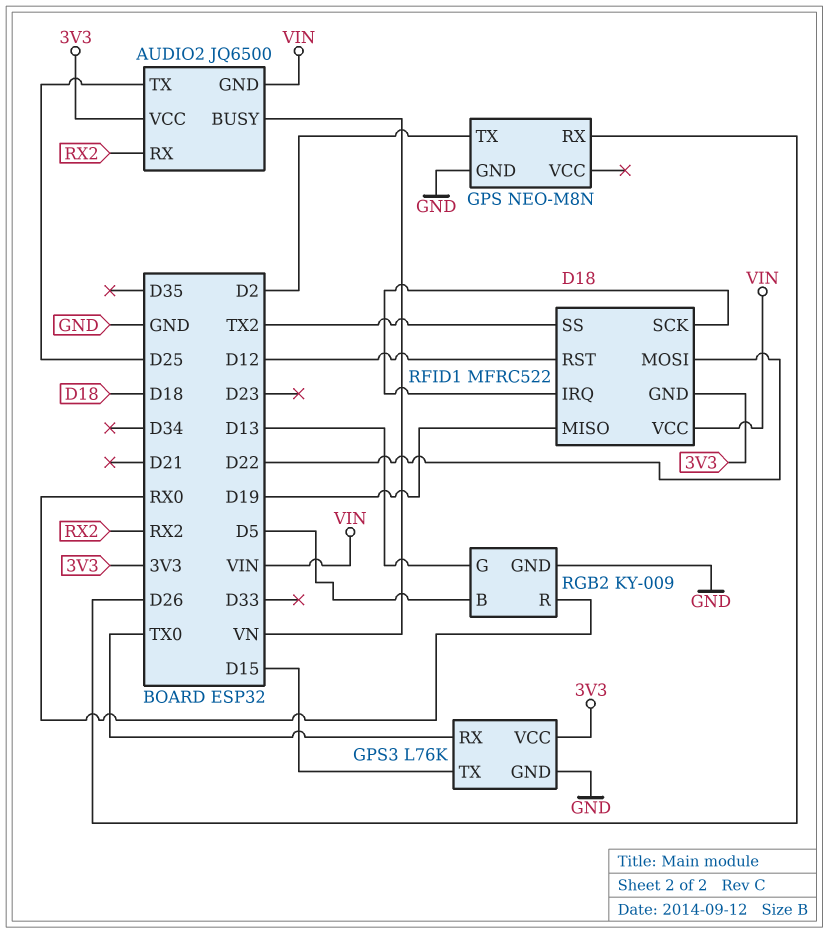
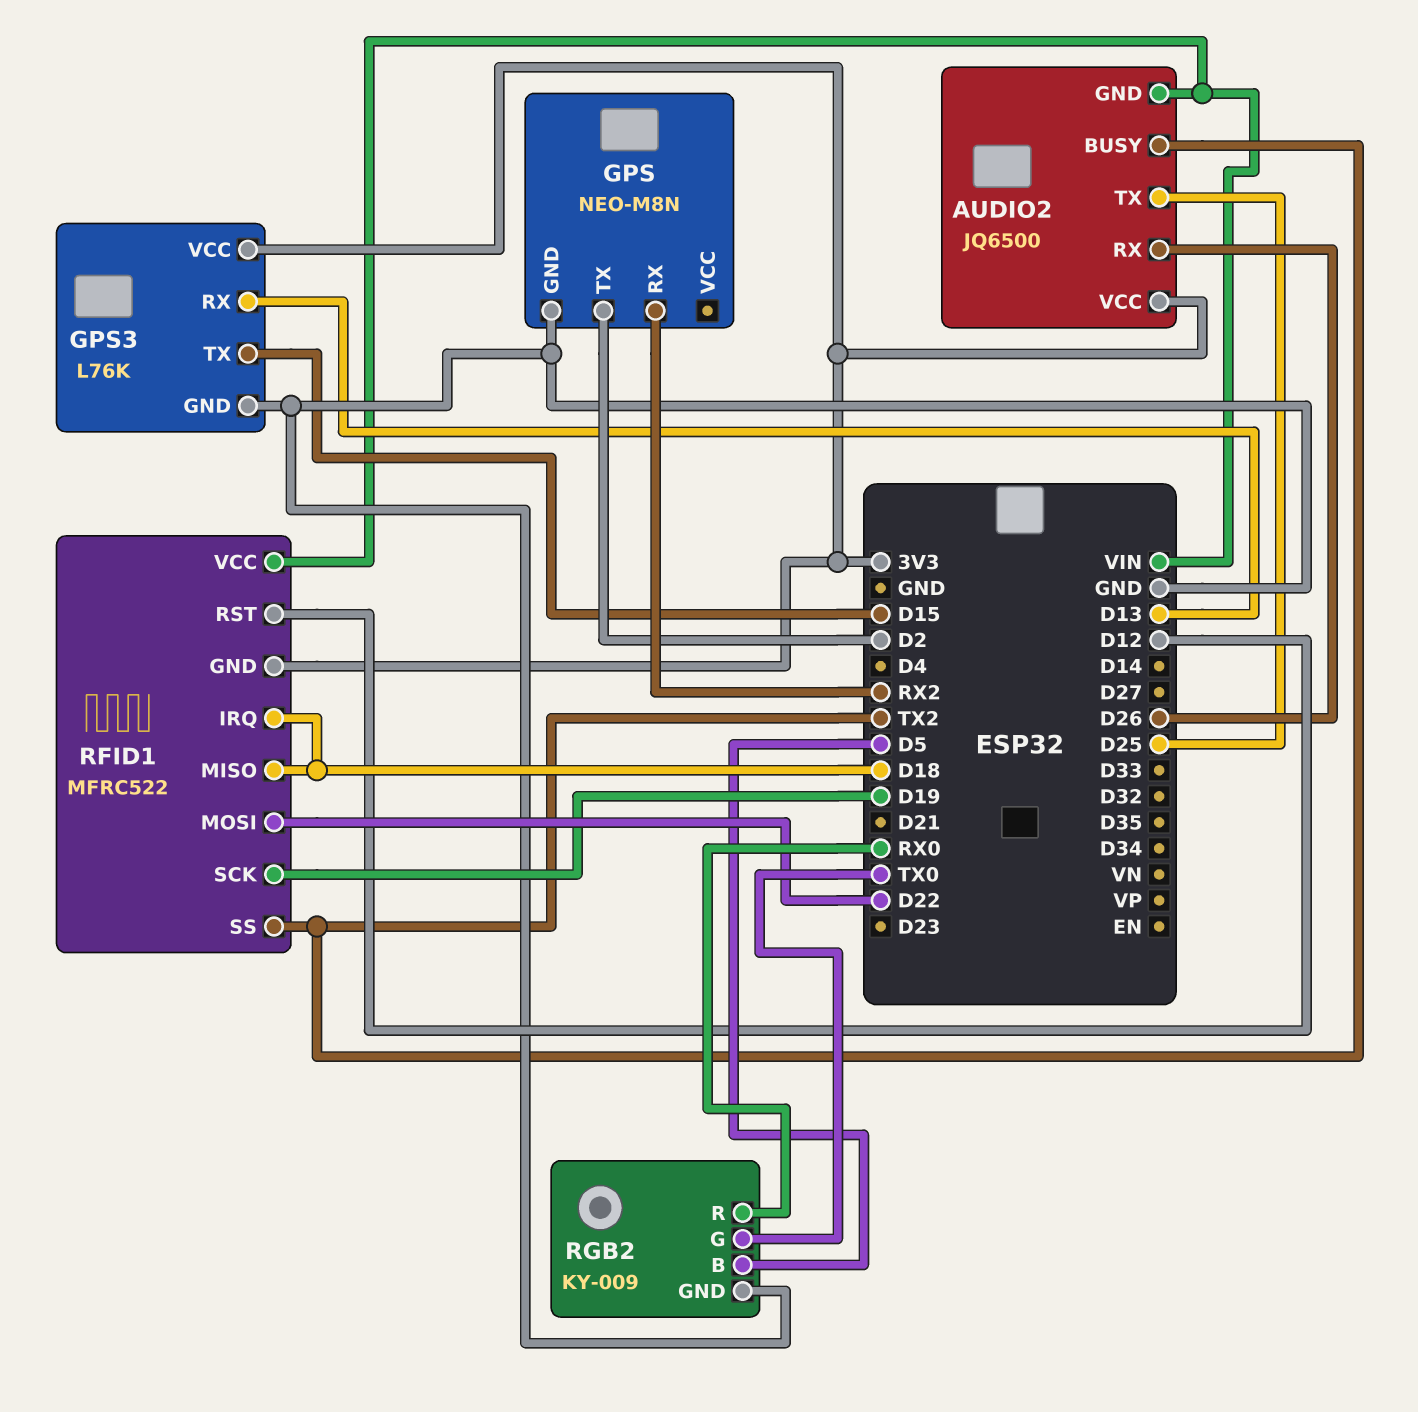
AUDIO2 pin BUSY: VN -> TX2
AUDIO2 pin RX: RX2 -> D26
GPS pin RX: D26 -> RX2
GPS3 pin RX: TX0 -> D13
RFID1 pin MISO: D19 -> D18
RFID1 pin SCK: D18 -> D19
RGB2 pin G: D13 -> TX0

